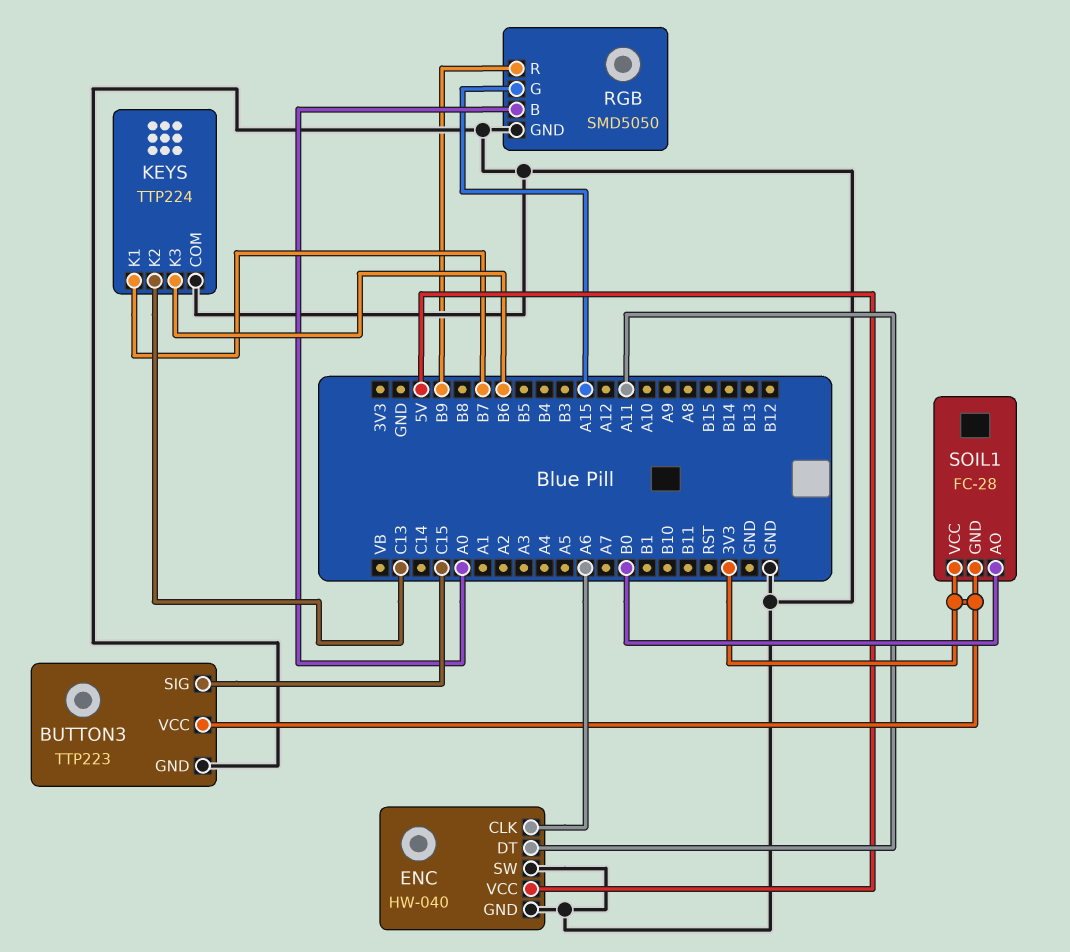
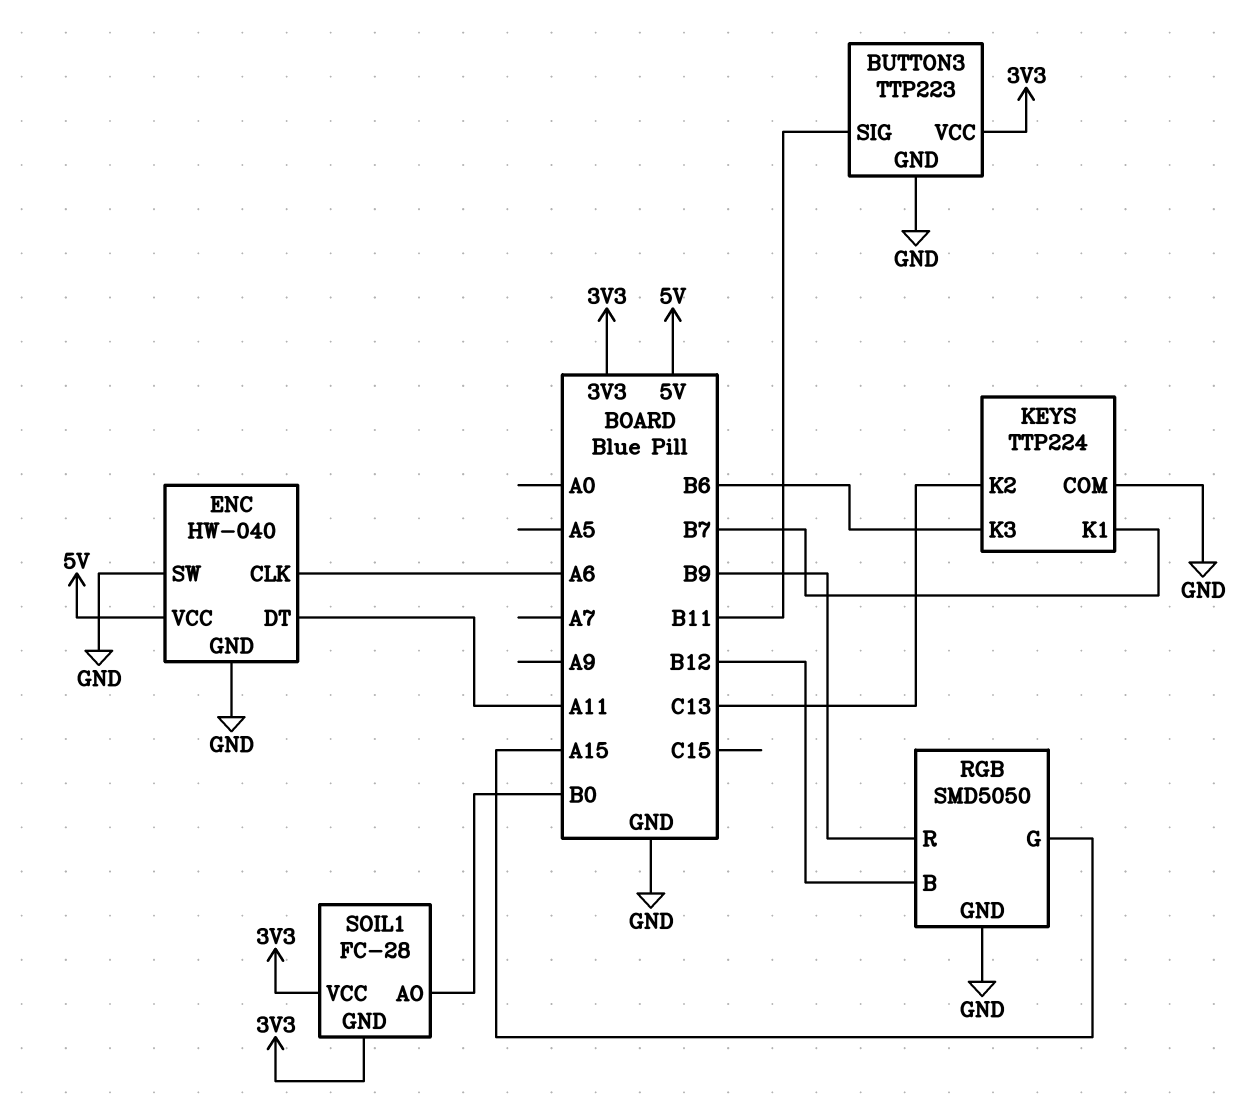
BUTTON3 pin SIG: C15 -> B11
RGB pin B: A0 -> B12

